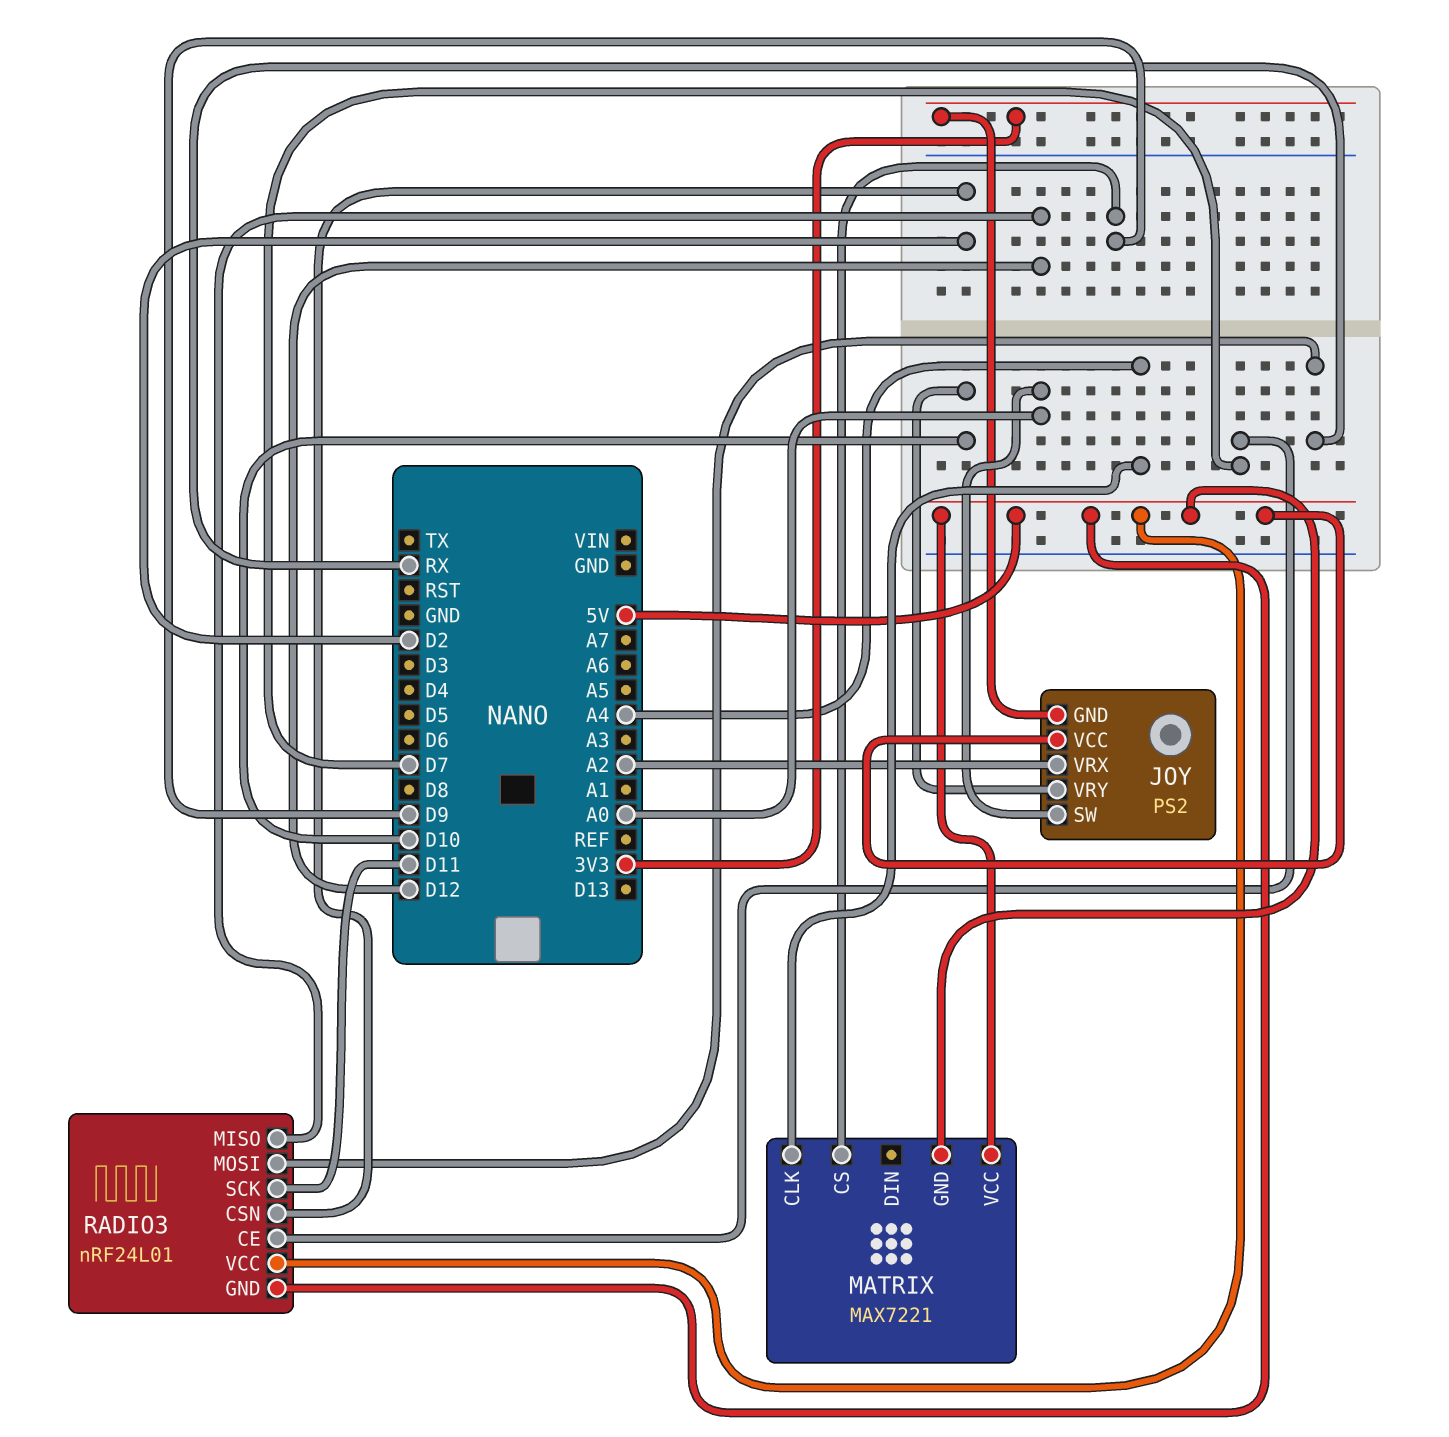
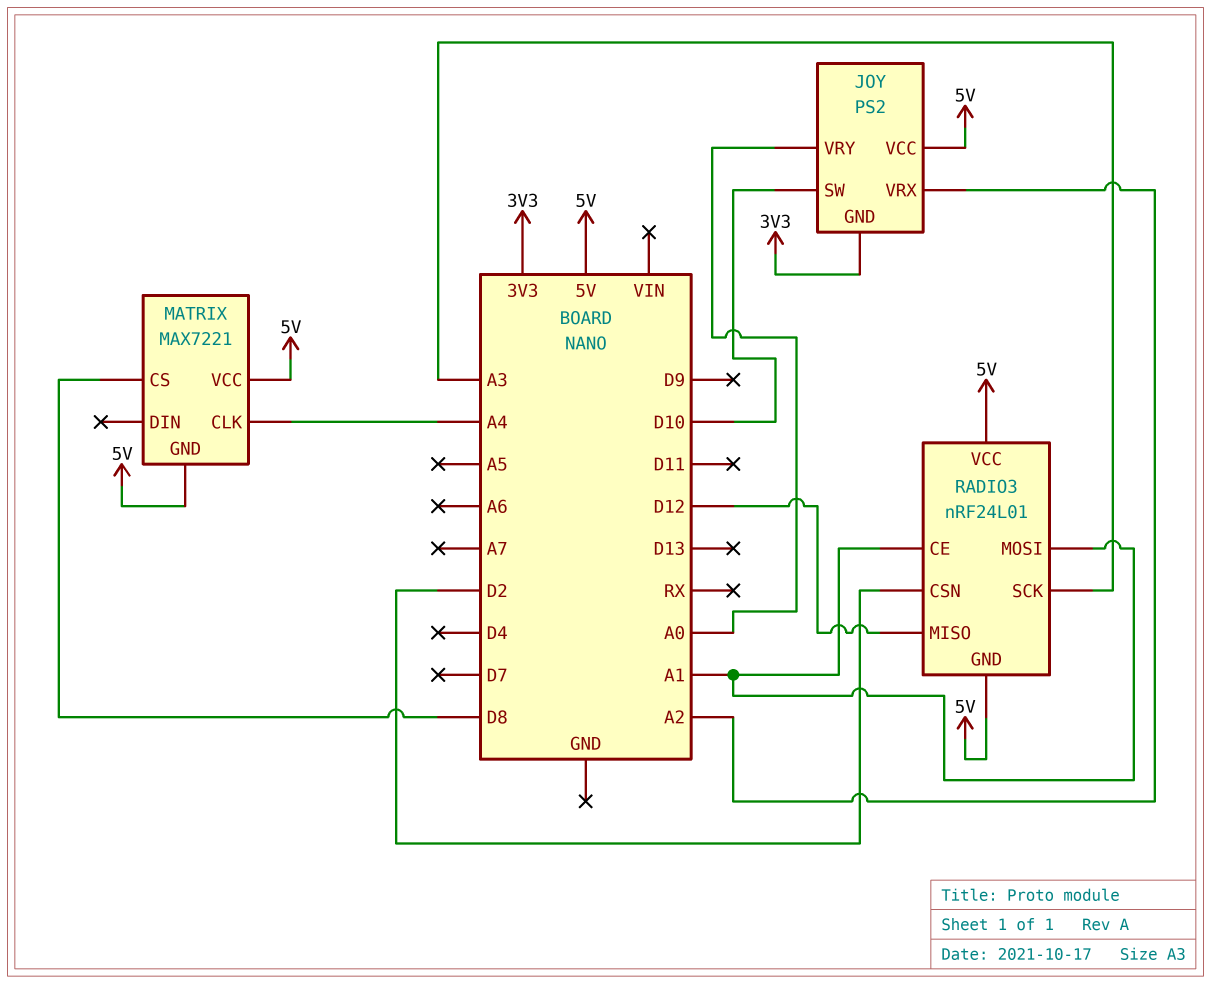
JOY pin SW: A0 -> D10
JOY pin VRY: D10 -> A0
MATRIX pin CS: D9 -> D8
RADIO3 pin CE: D7 -> A1
RADIO3 pin MOSI: RX -> A1
RADIO3 pin SCK: D11 -> A3

